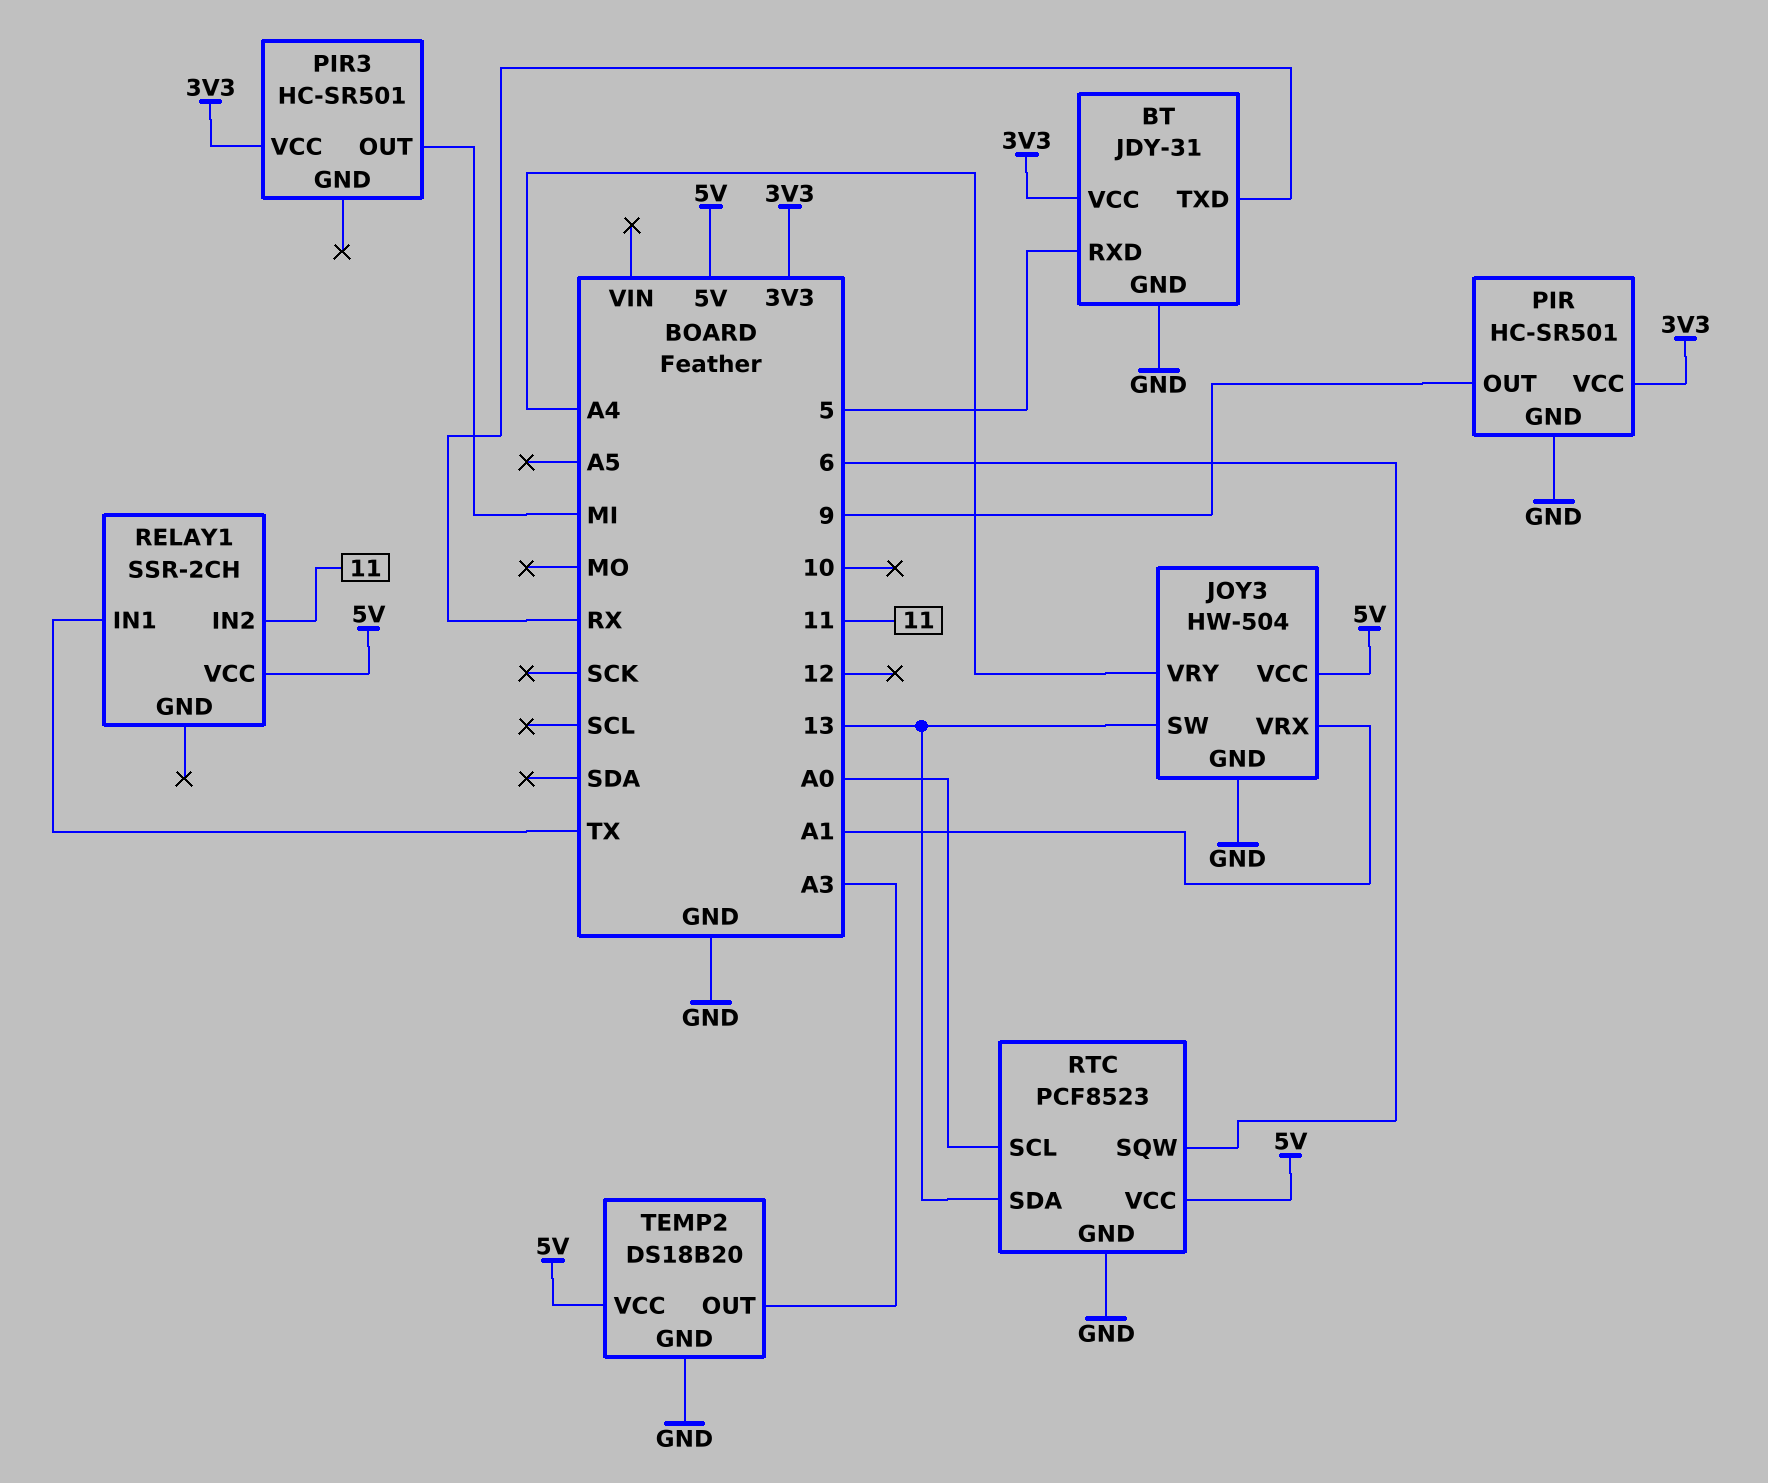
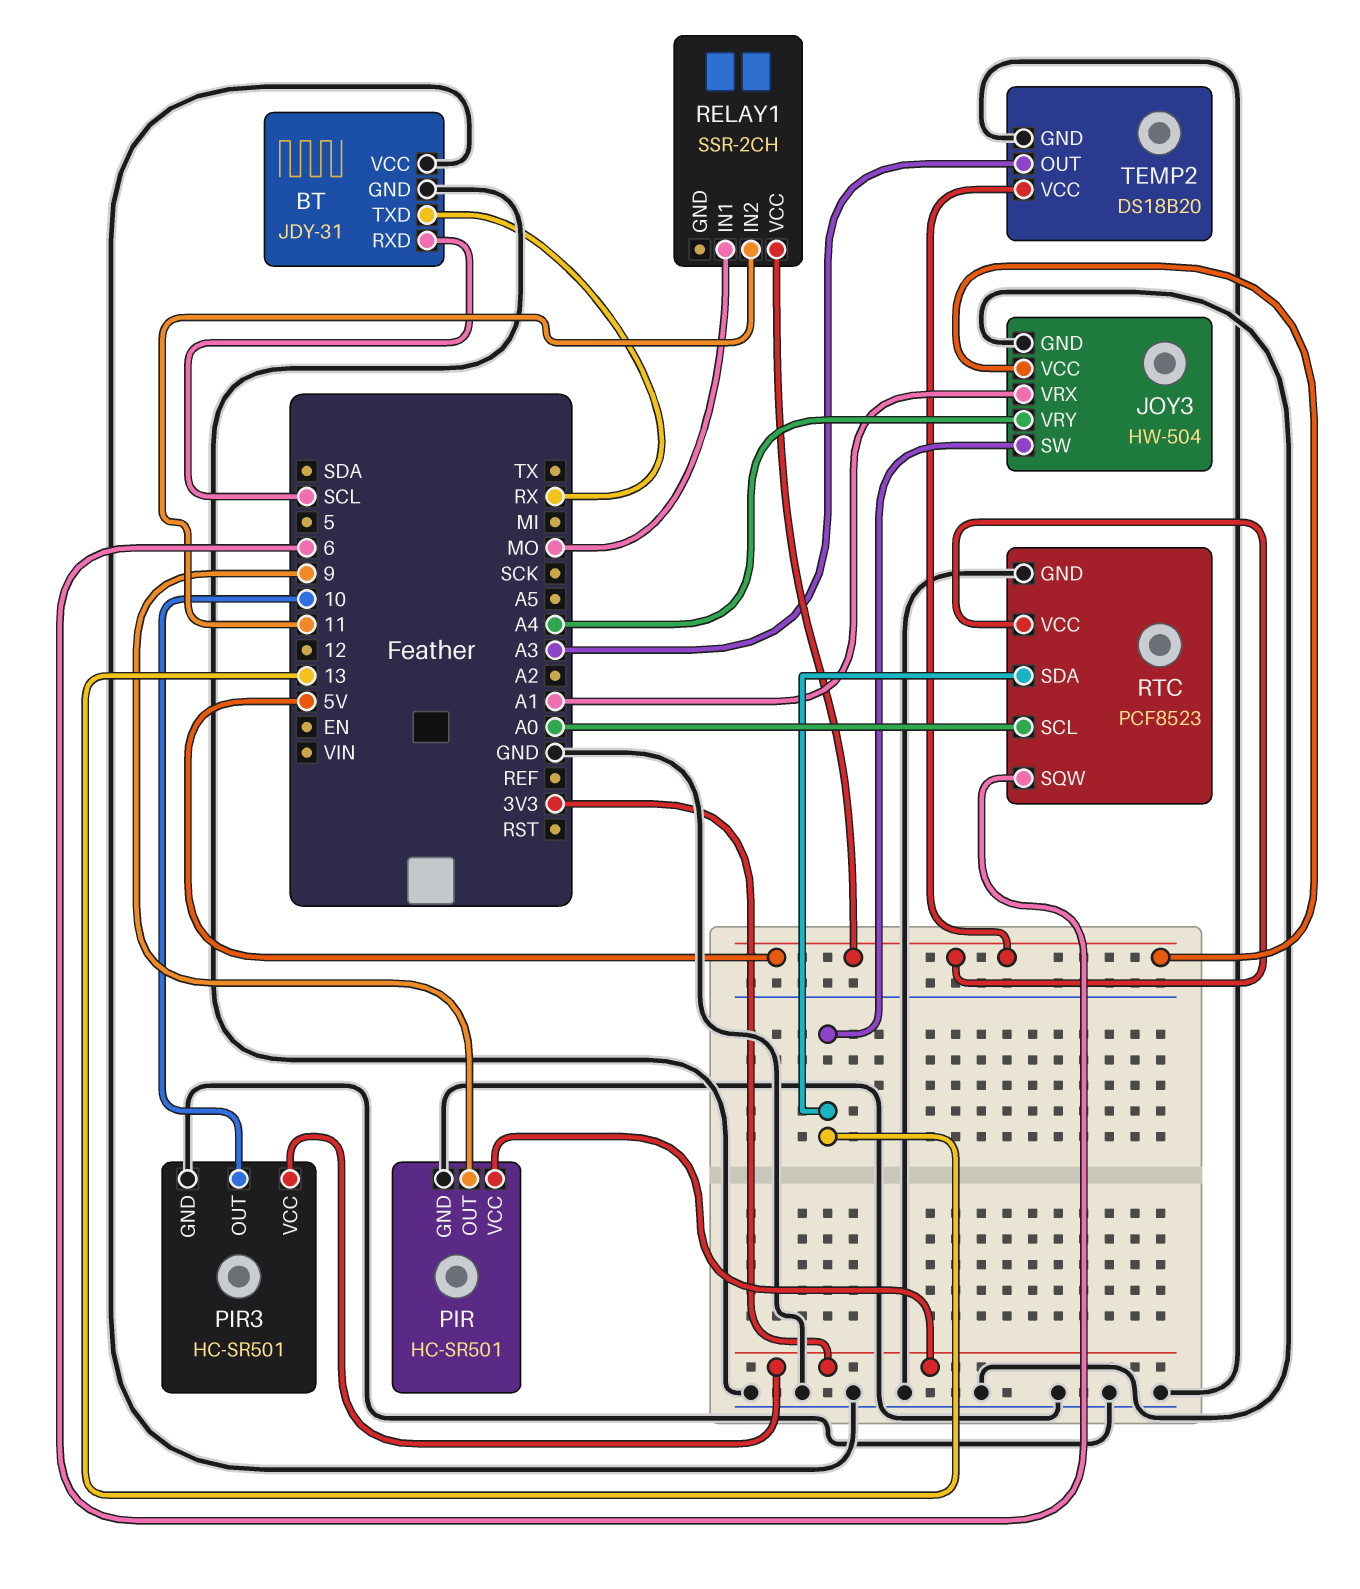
BT pin RXD: 5 -> SCL
BT pin VCC: 3V3 -> GND
PIR3 pin GND: none -> GND
PIR3 pin OUT: MI -> 10
RELAY1 pin IN1: TX -> MO

